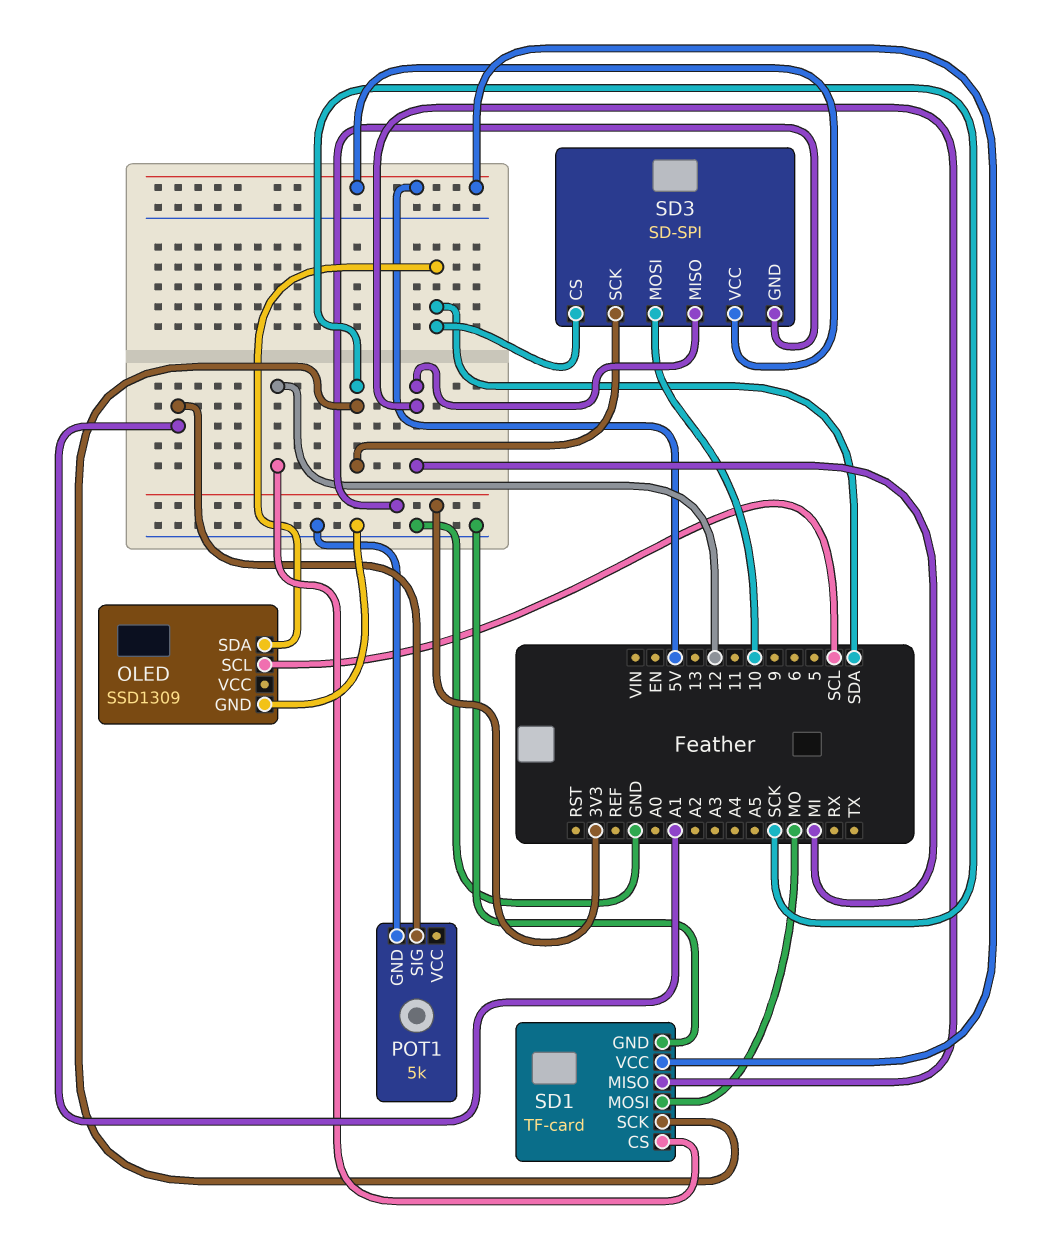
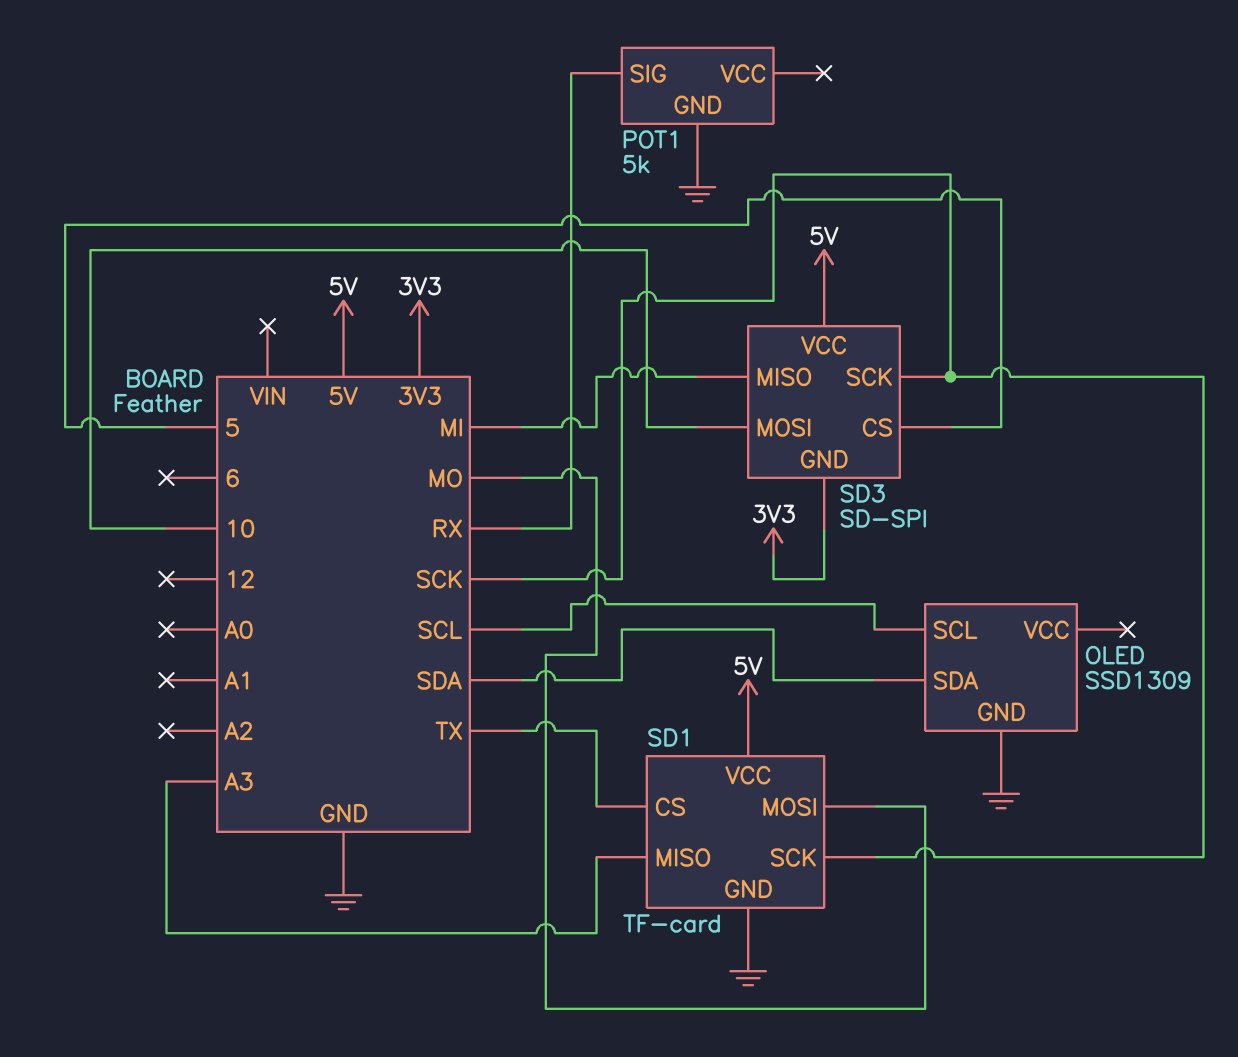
POT1 pin SIG: A1 -> RX
SD1 pin CS: 12 -> TX
SD1 pin MISO: MI -> A3
SD3 pin CS: SDA -> 5

